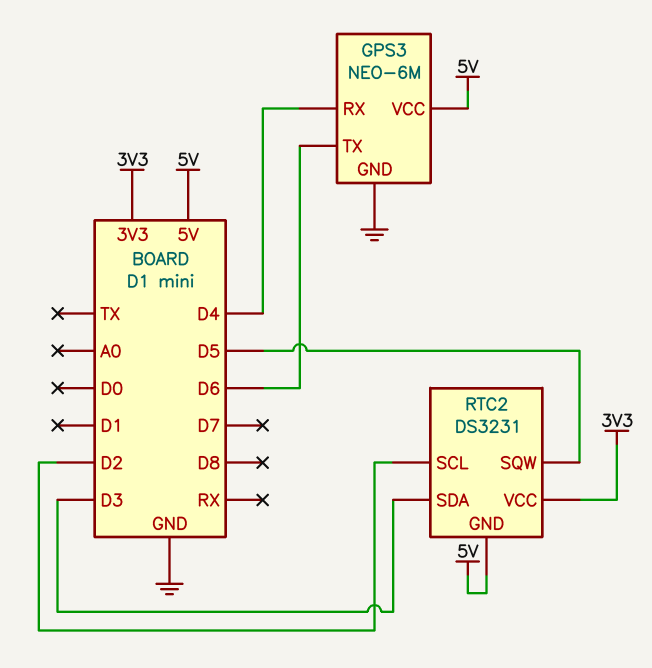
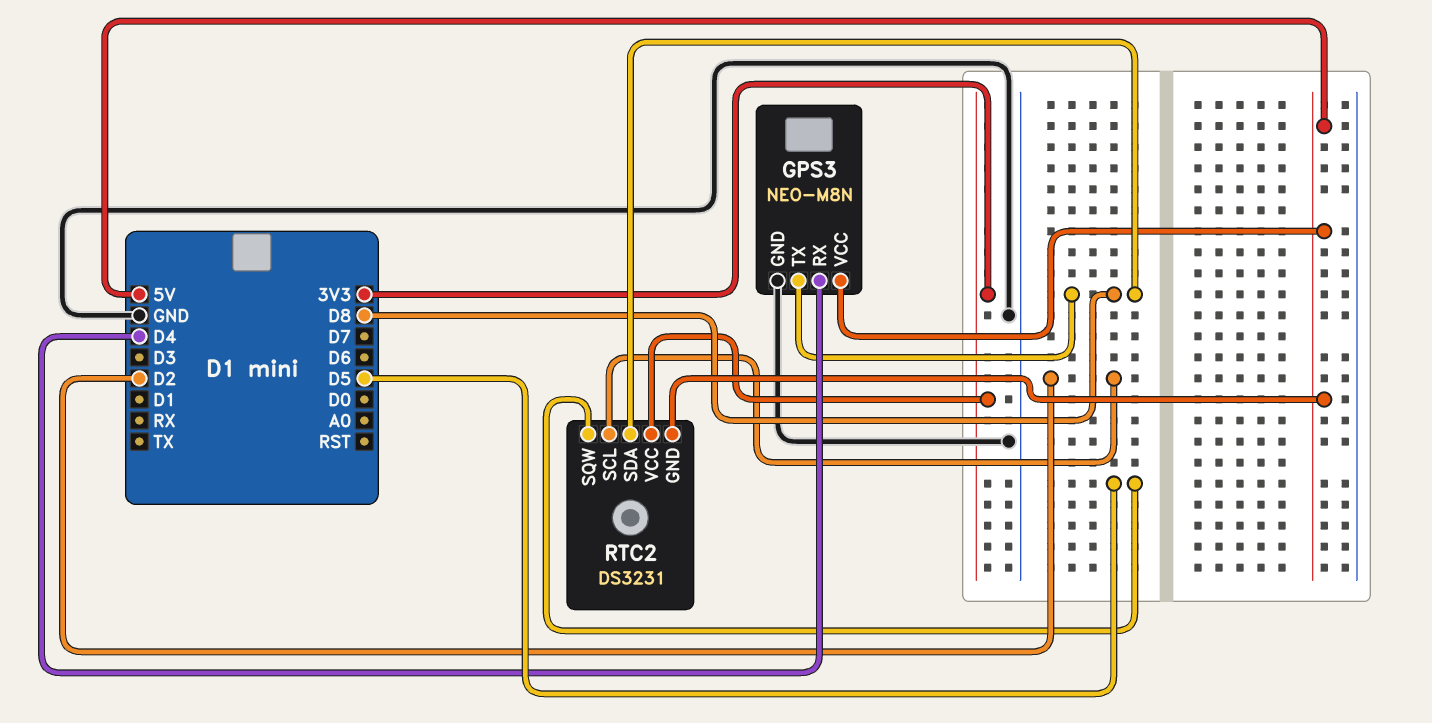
GPS3: NEO-6M -> NEO-M8N
GPS3 pin TX: D6 -> D8
RTC2 pin SDA: D3 -> D8

